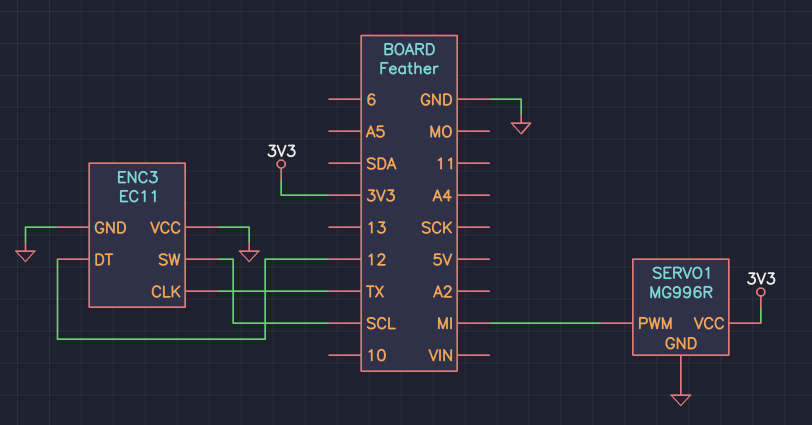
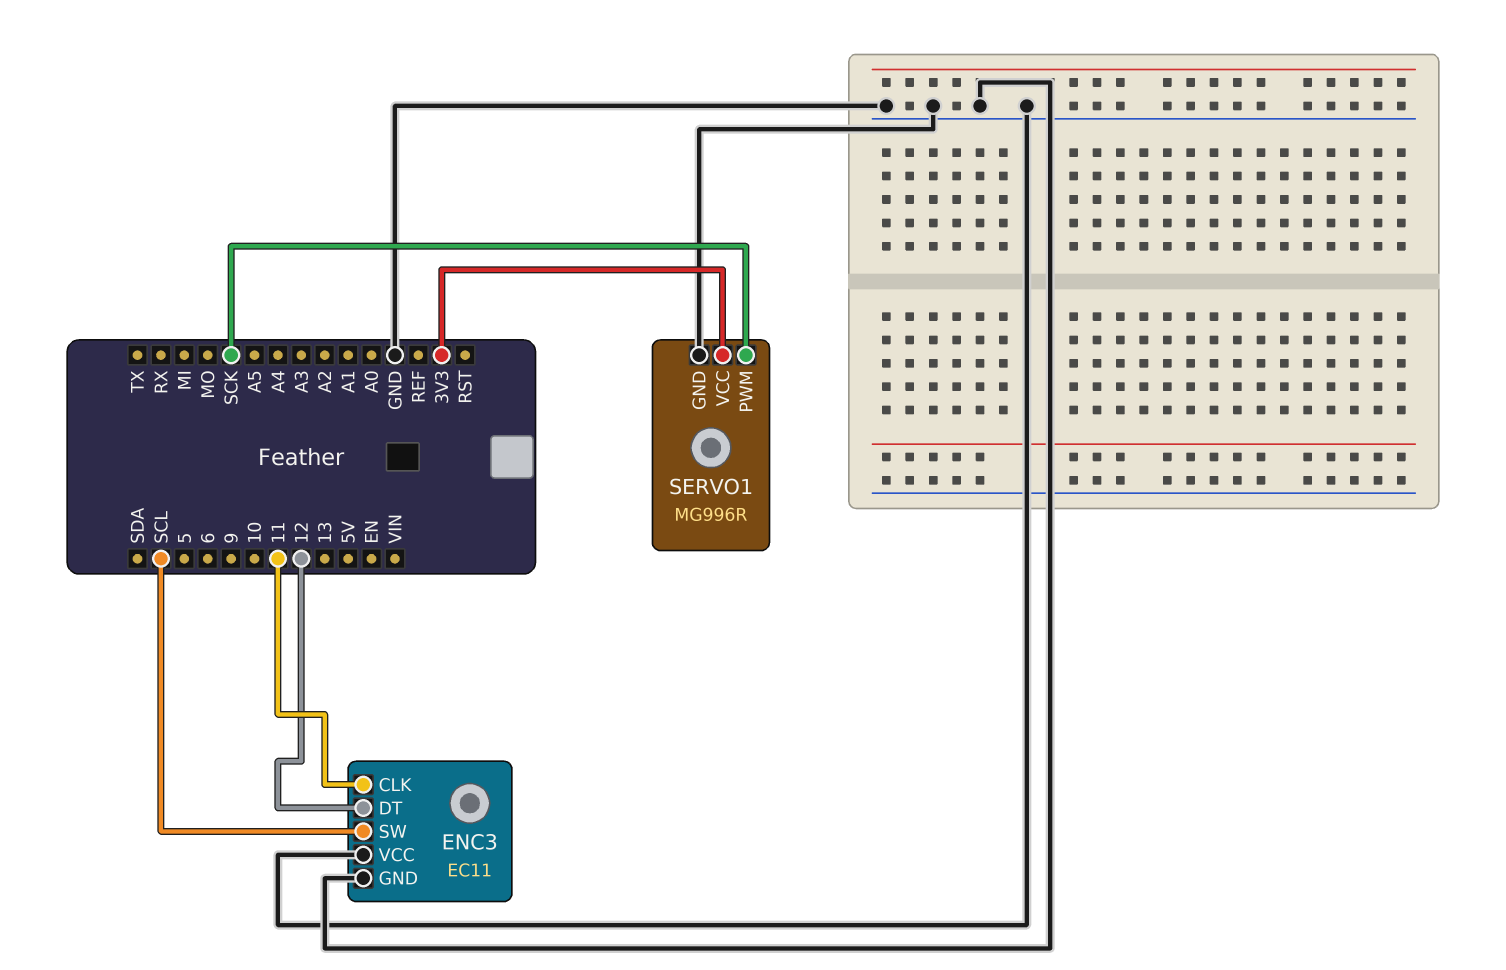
ENC3 pin CLK: TX -> 11
SERVO1 pin PWM: MI -> SCK

